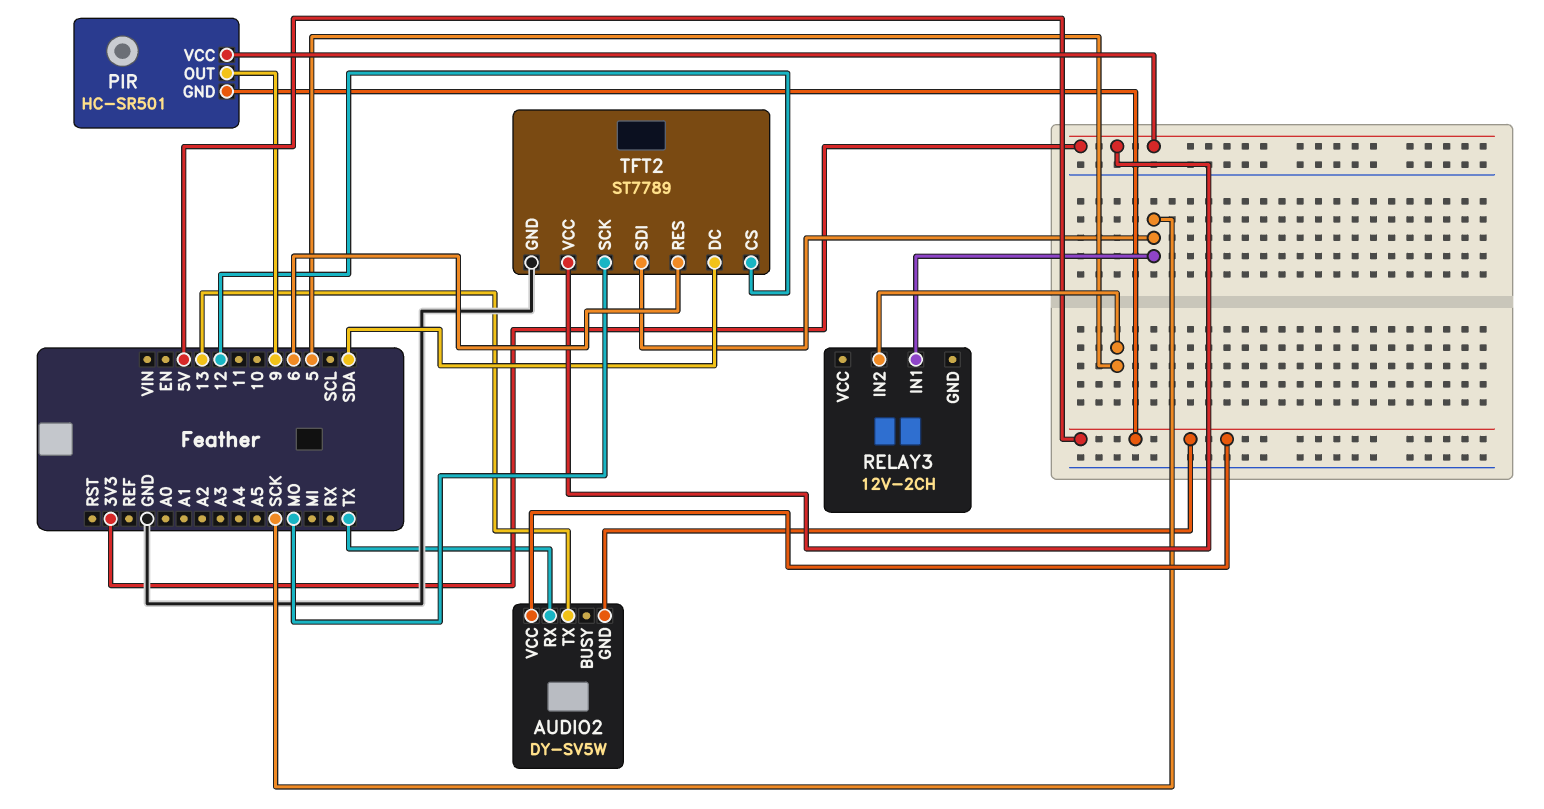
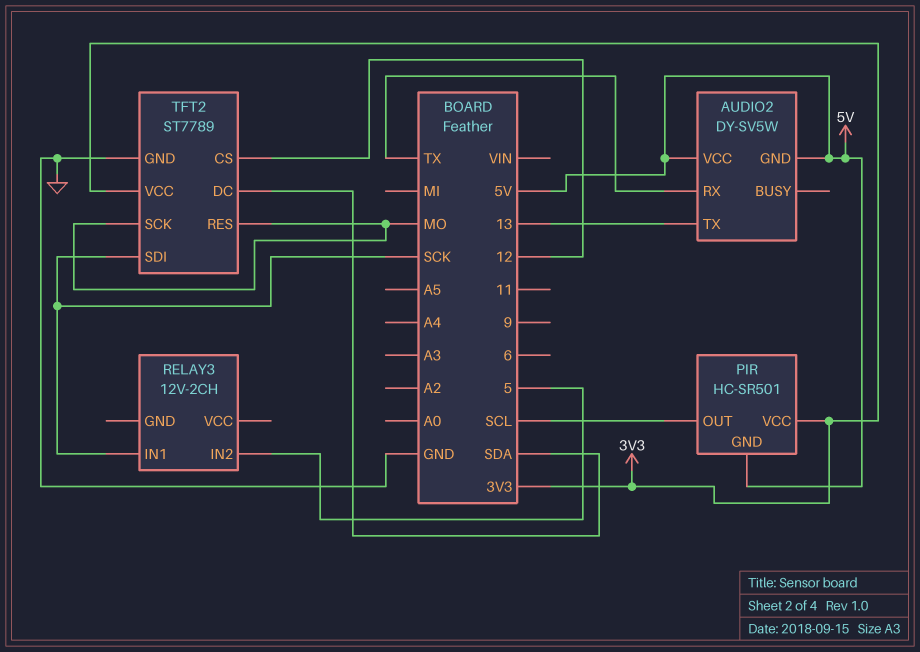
PIR pin OUT: 9 -> SCL
TFT2 pin RES: 6 -> MO

